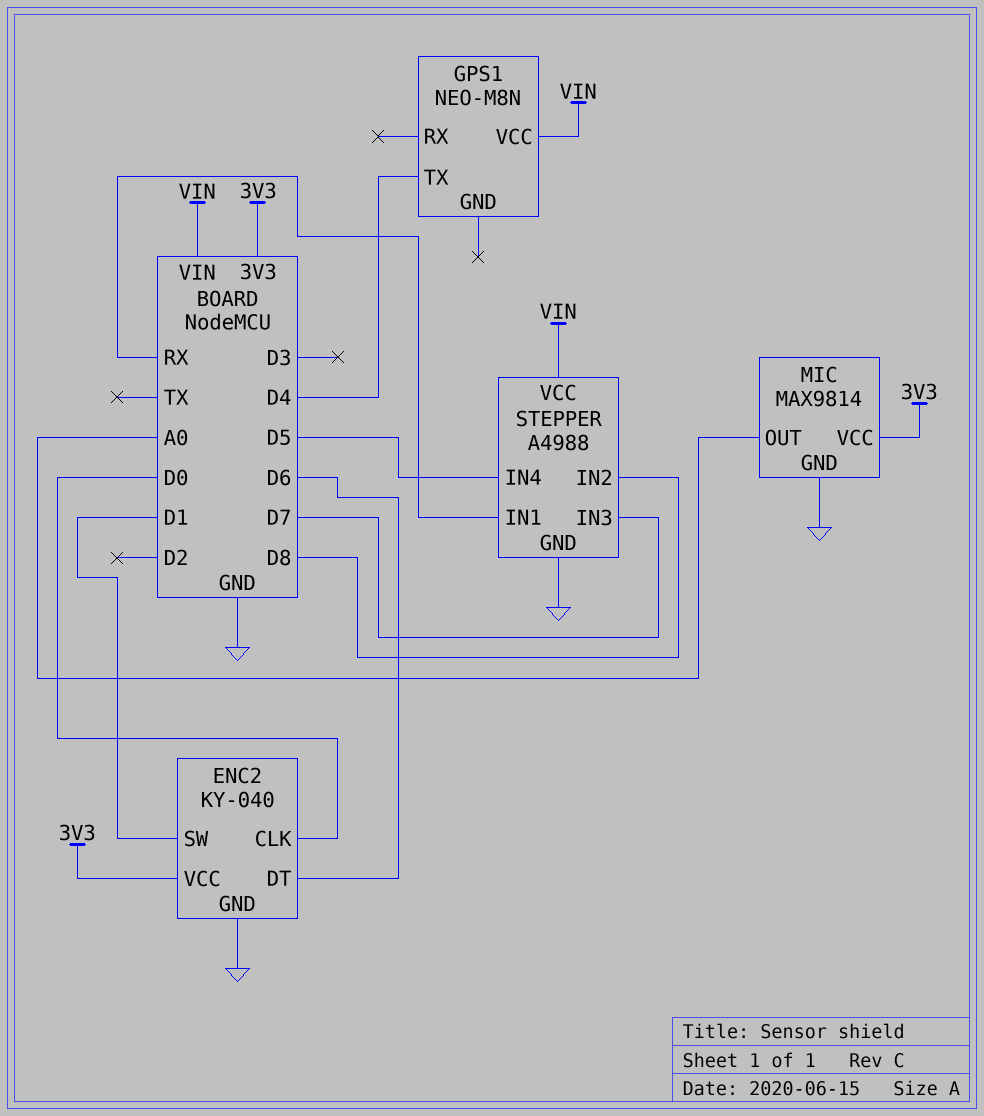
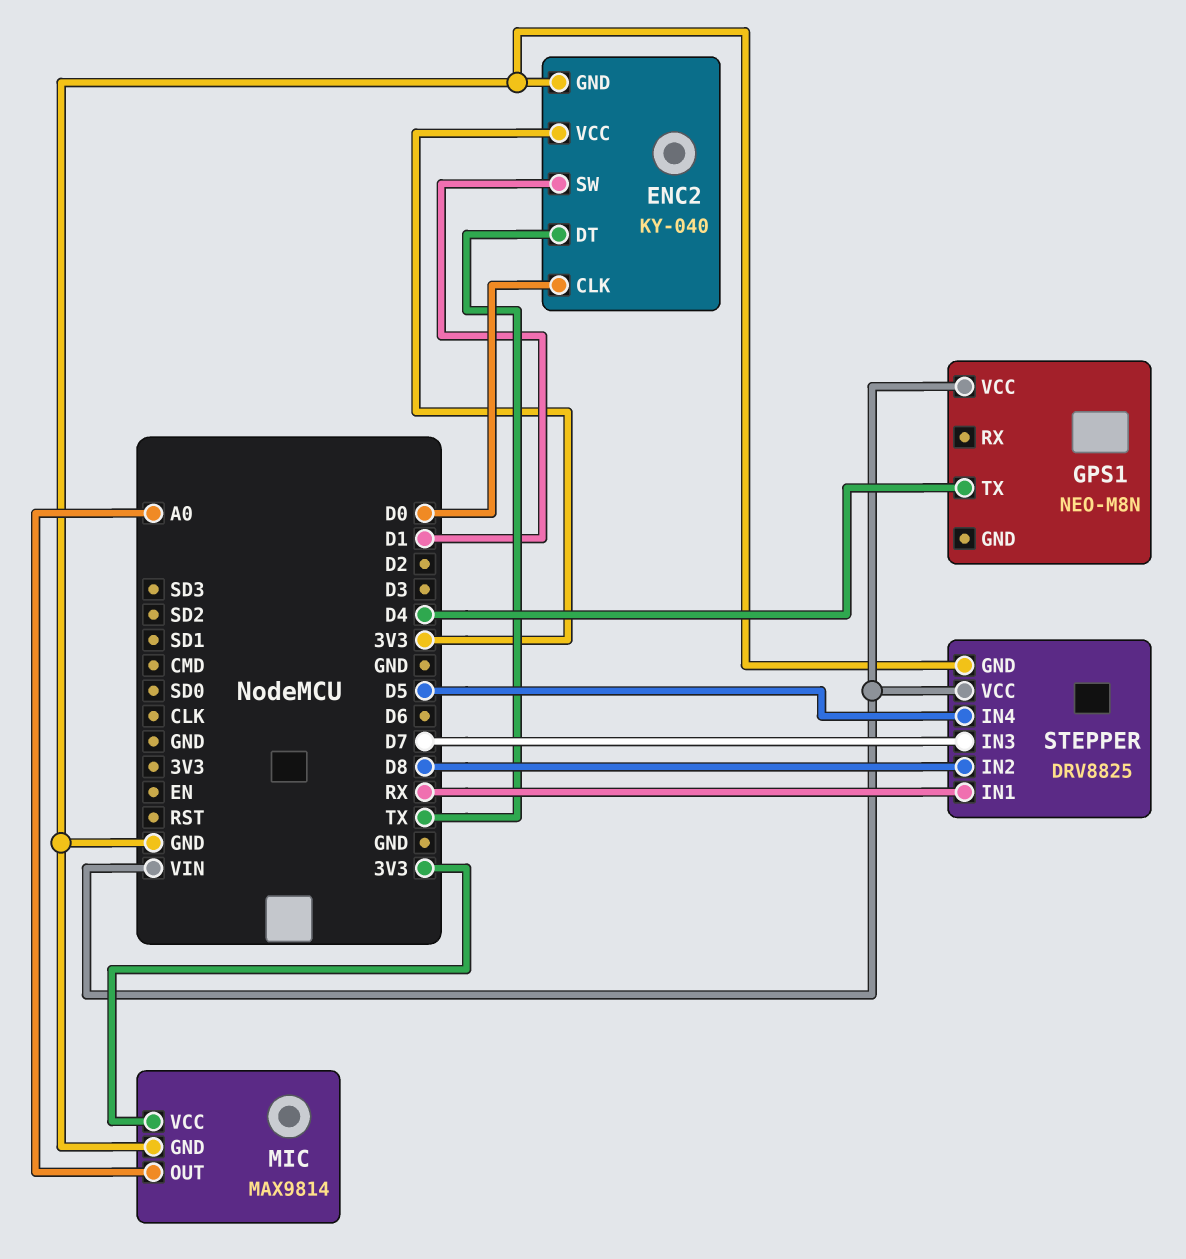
ENC2 pin DT: D6 -> TX
STEPPER: A4988 -> DRV8825

